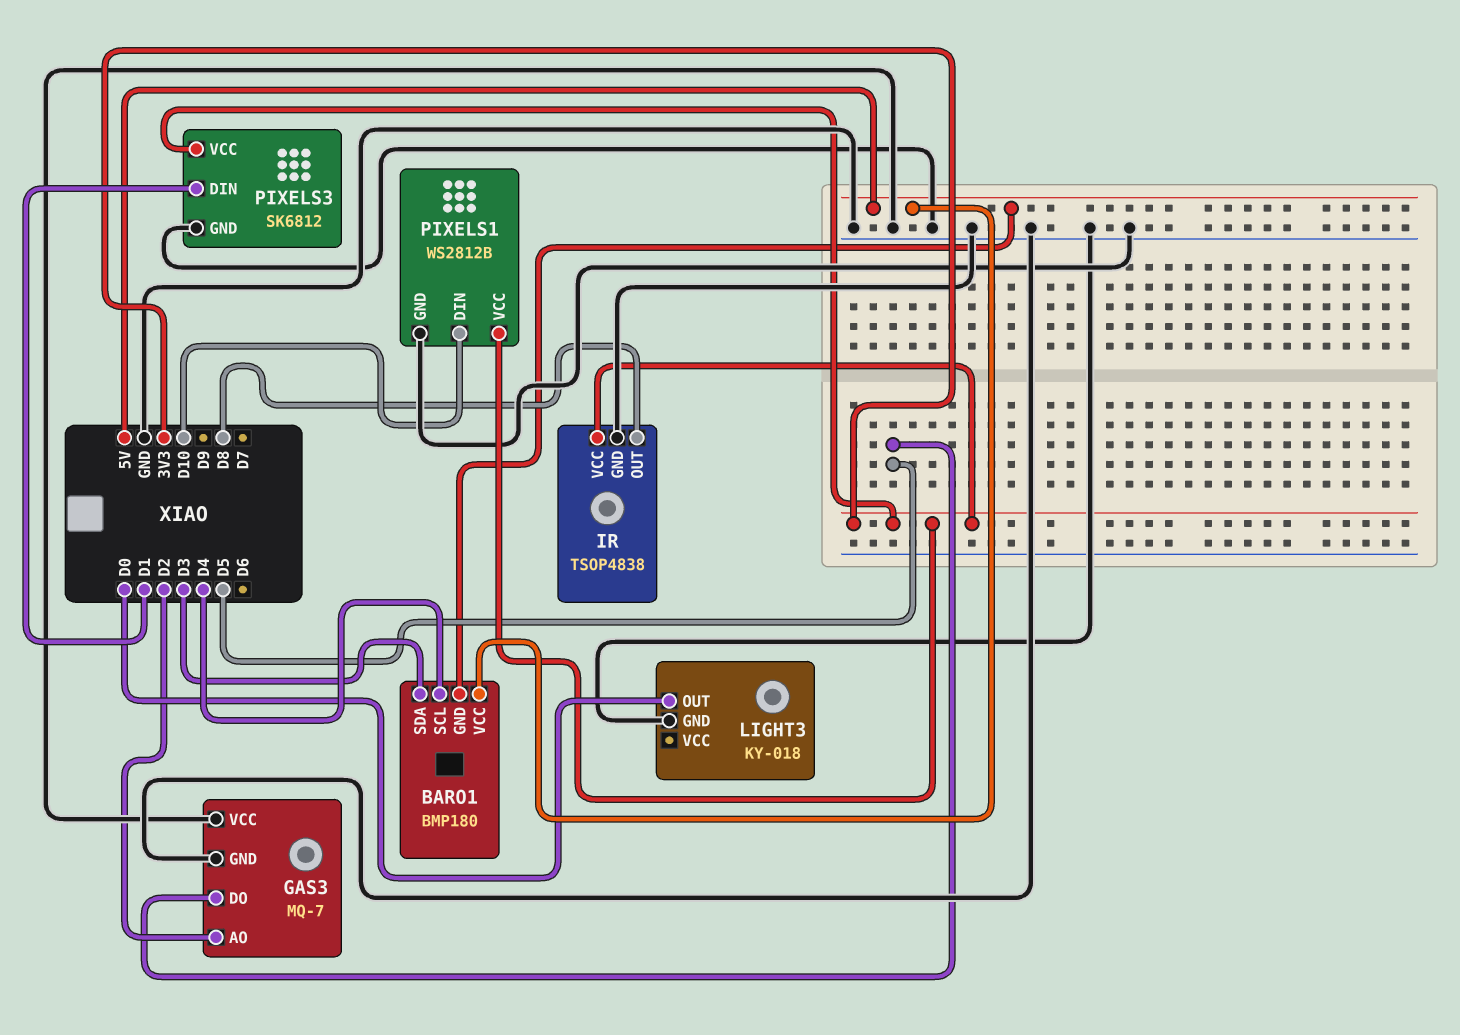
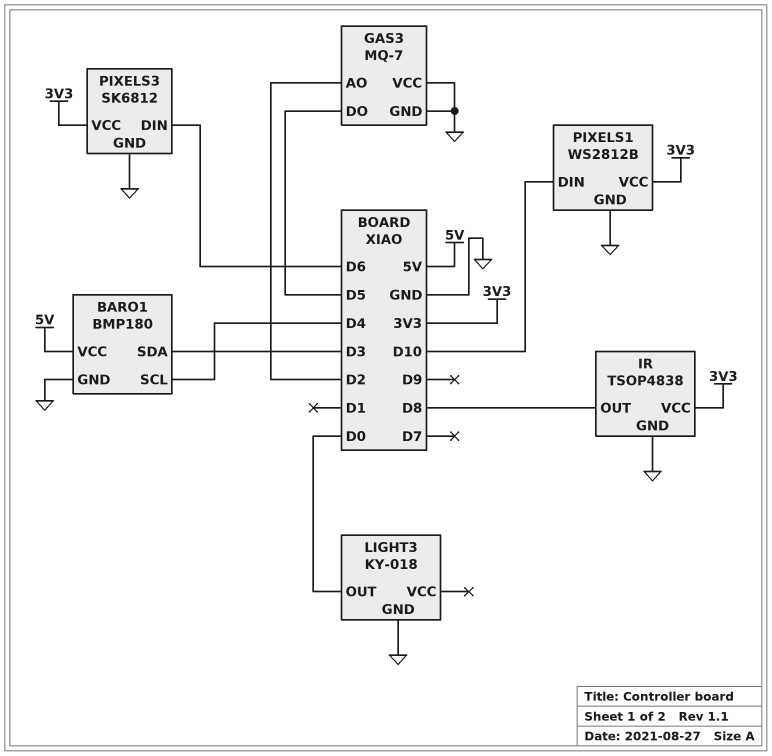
BARO1 pin GND: 5V -> GND
PIXELS3 pin DIN: D1 -> D6

